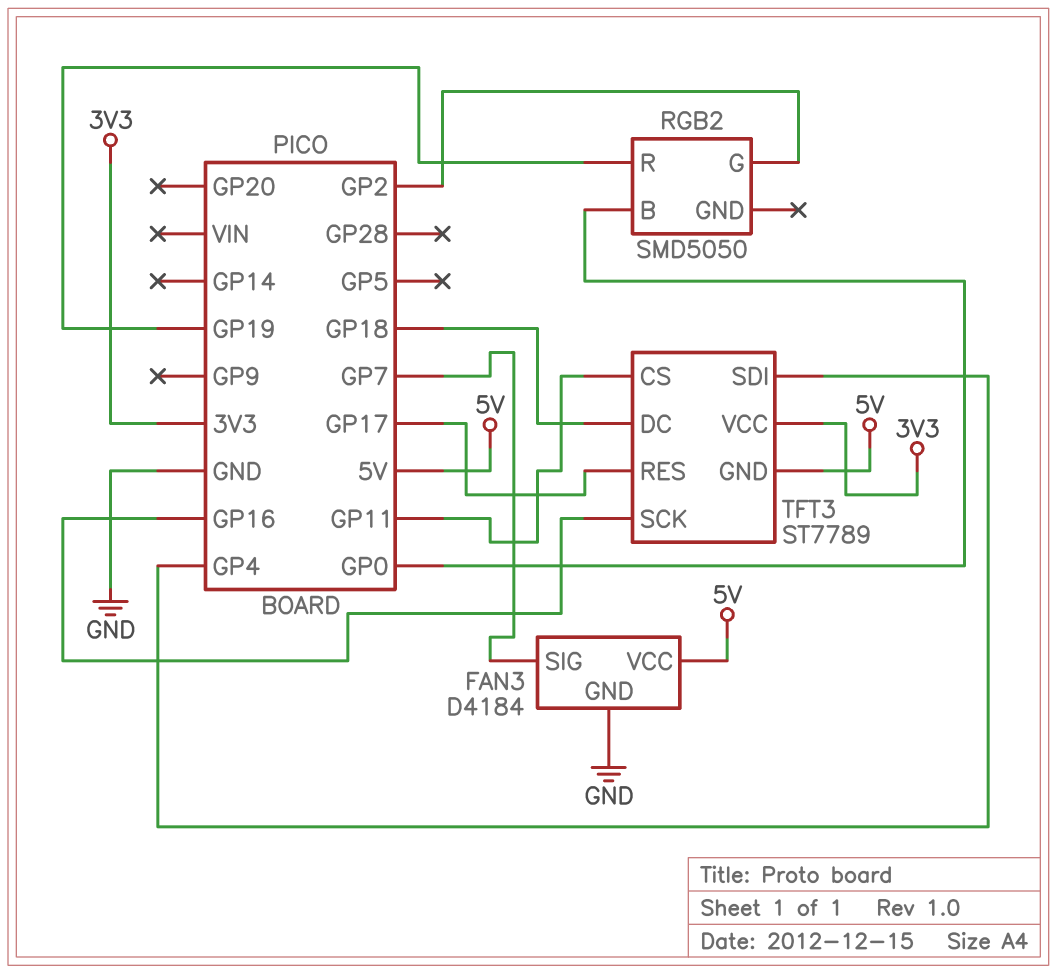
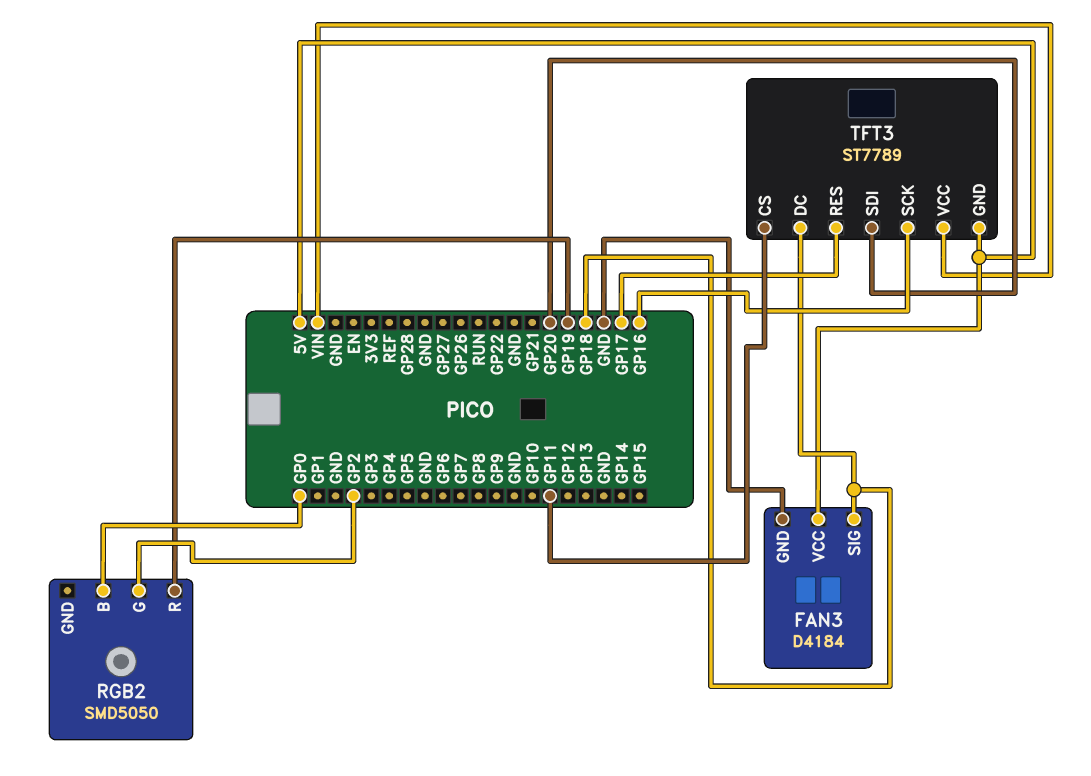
FAN3 pin SIG: GP7 -> GP18
TFT3 pin SDI: GP4 -> GP20
TFT3 pin VCC: 3V3 -> VIN

